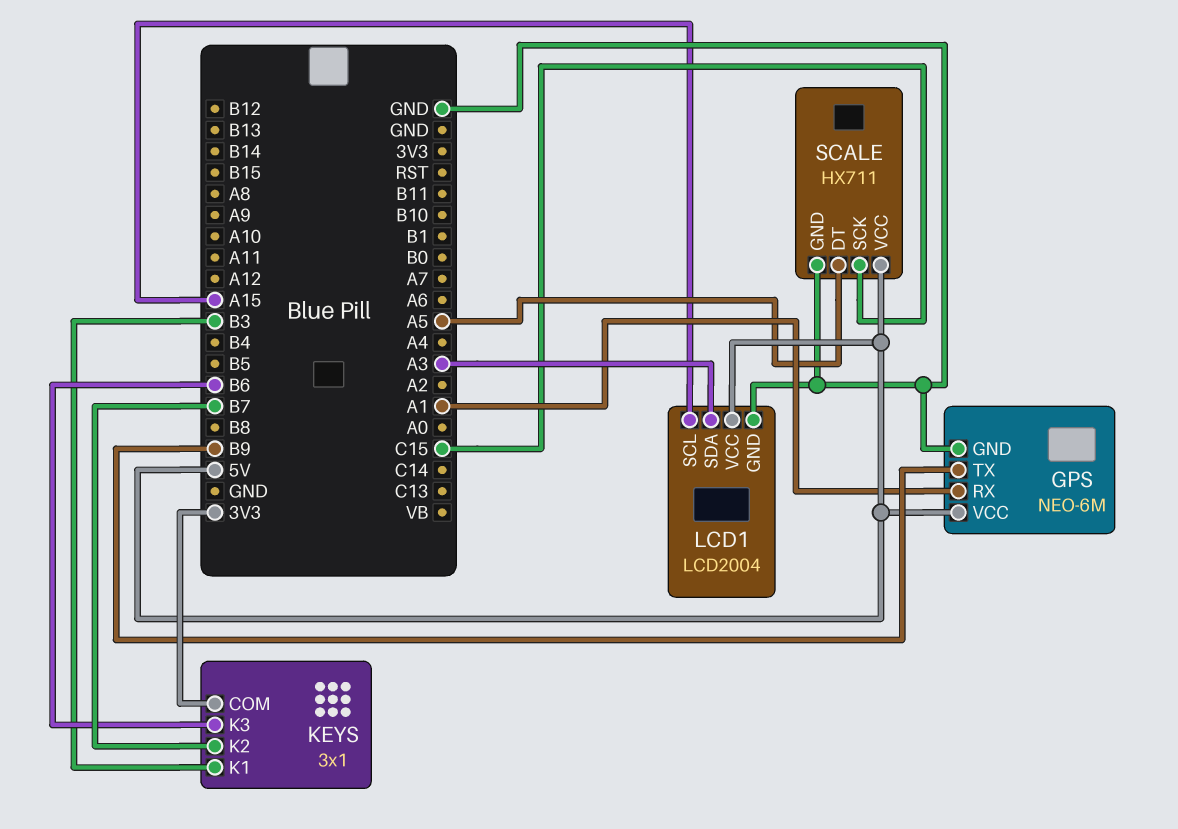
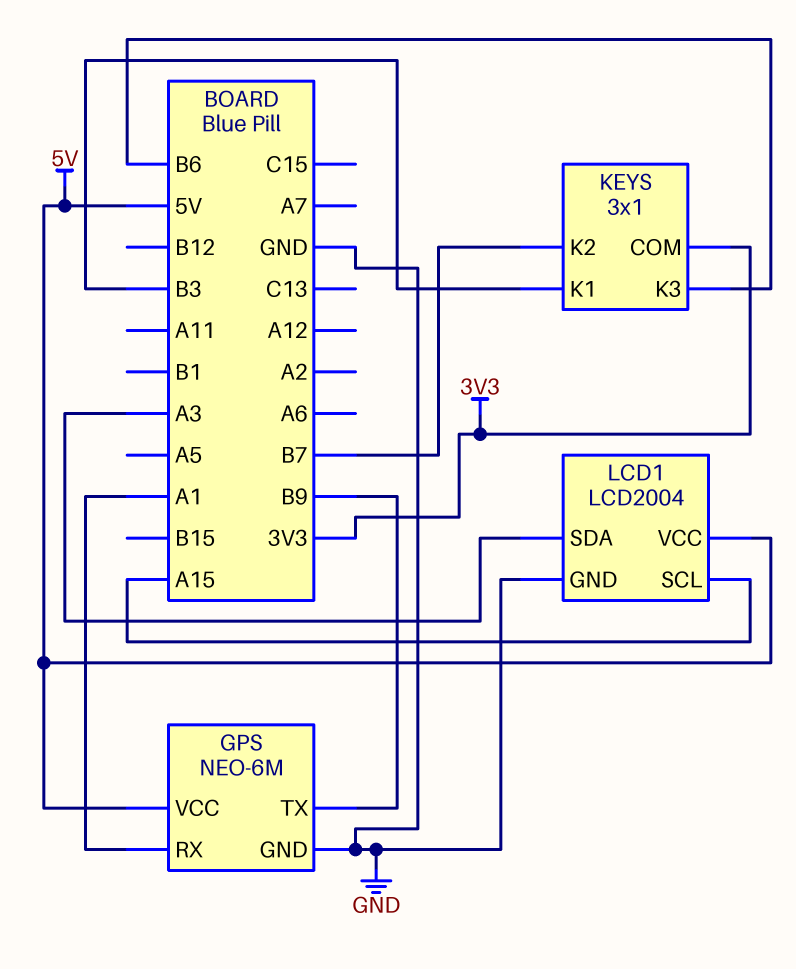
SCALE: HX711 -> none
SCALE pin DT: A5 -> none
SCALE pin GND: GND -> none
SCALE pin SCK: C15 -> none
SCALE pin VCC: 5V -> none

